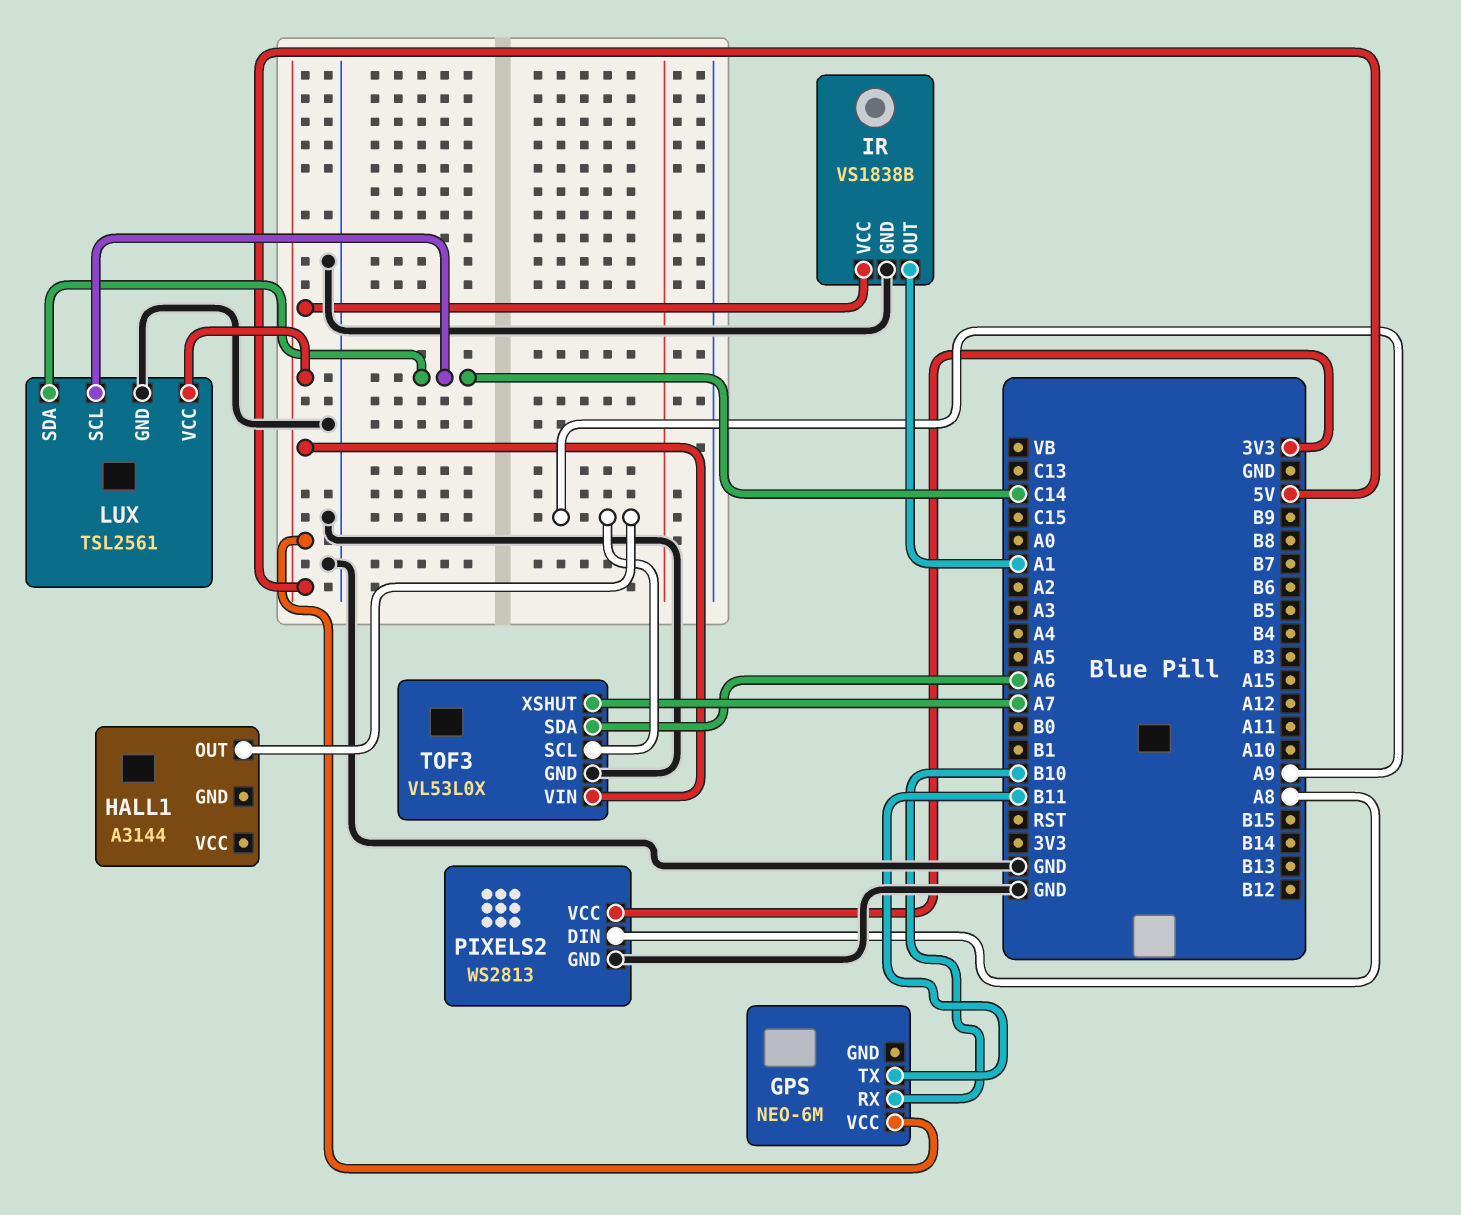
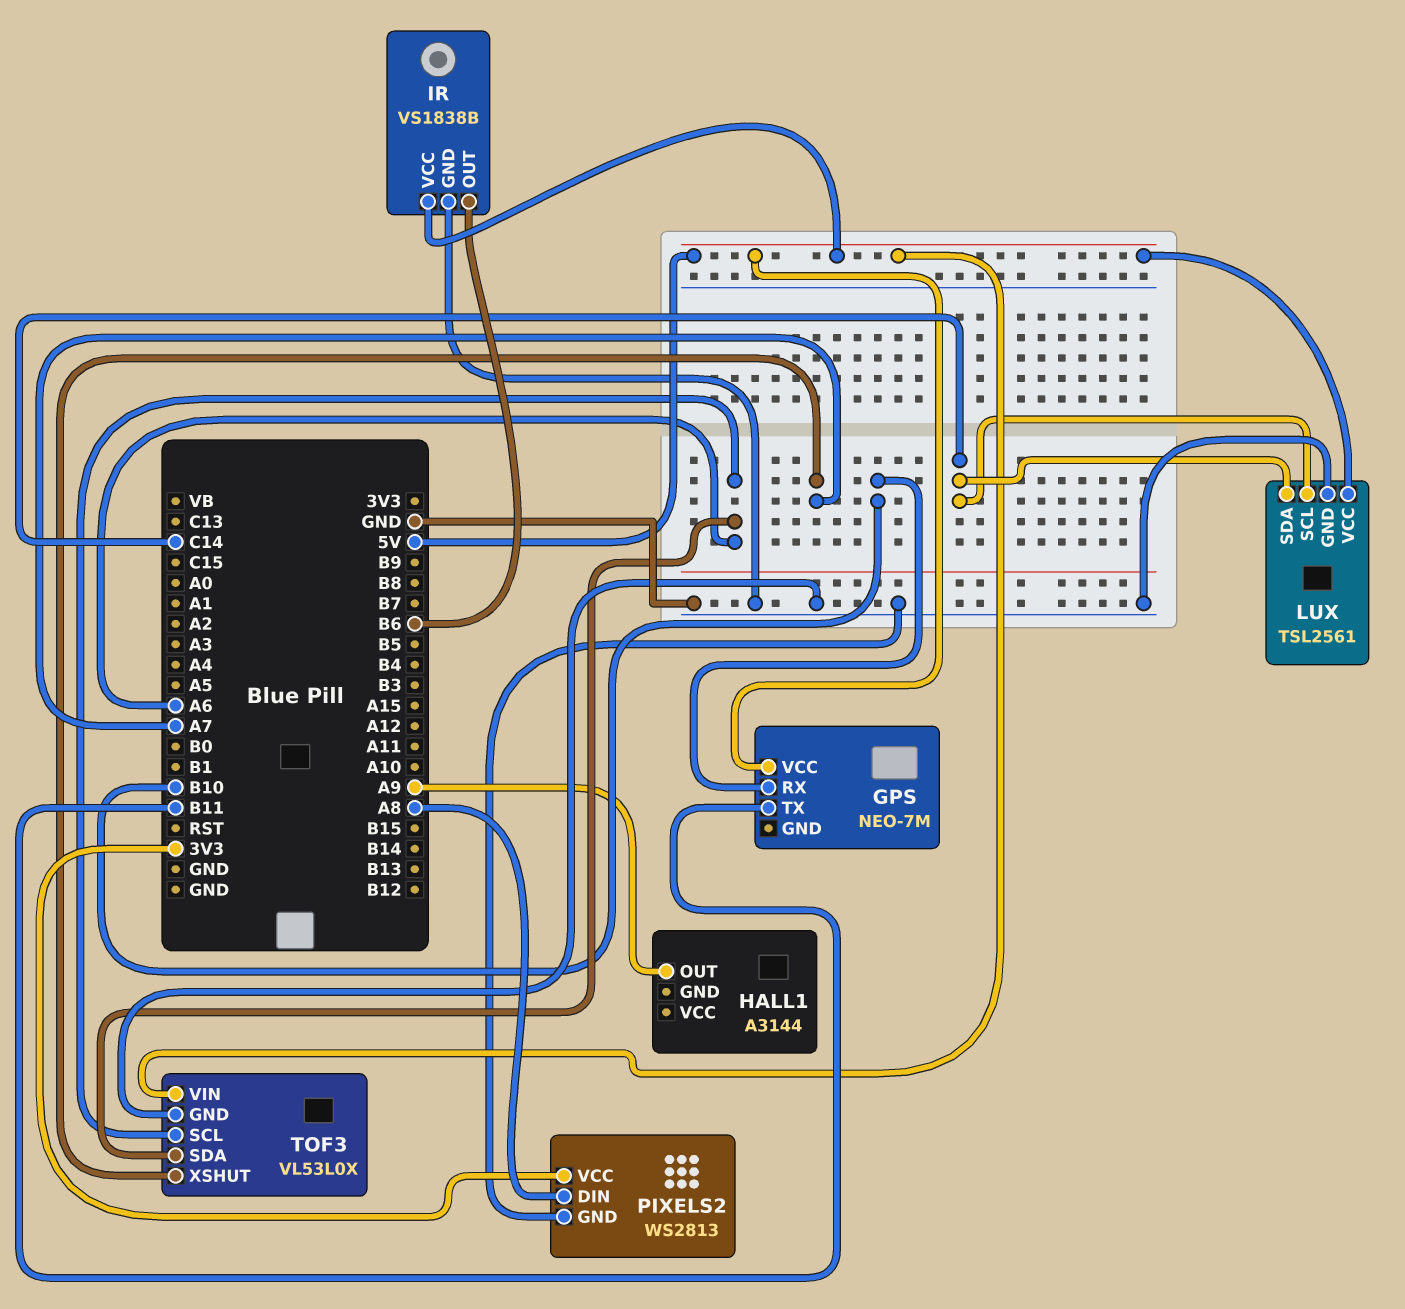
GPS: NEO-6M -> NEO-7M
IR pin OUT: A1 -> B6
TOF3 pin SCL: A9 -> A6

